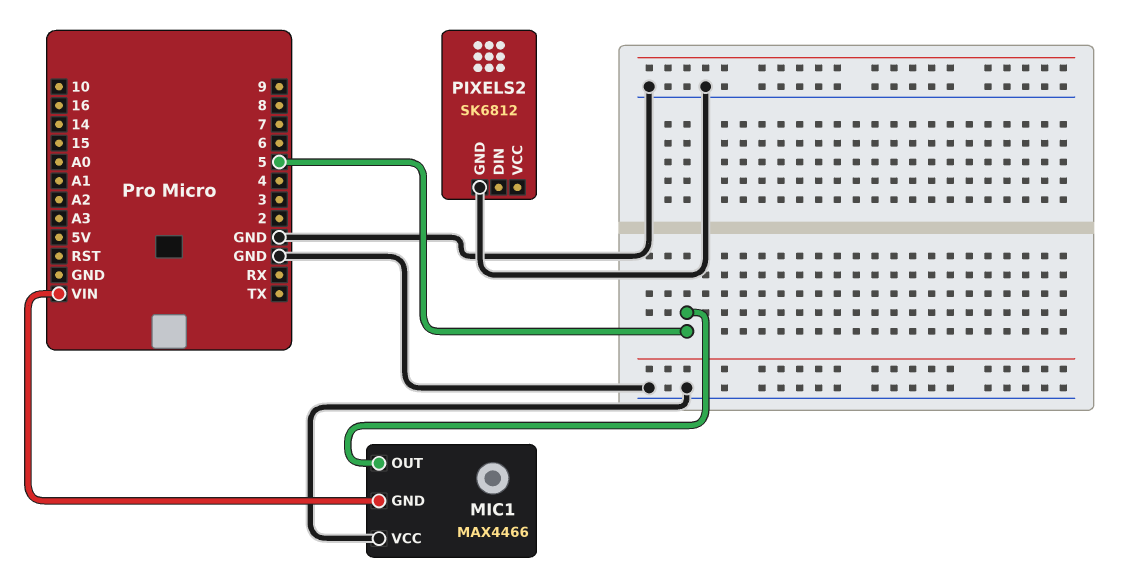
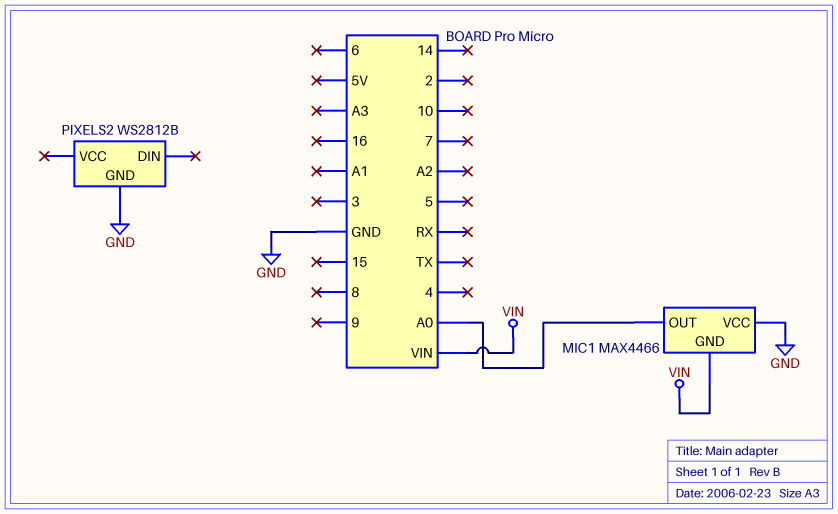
MIC1 pin OUT: 5 -> A0
PIXELS2: SK6812 -> WS2812B

